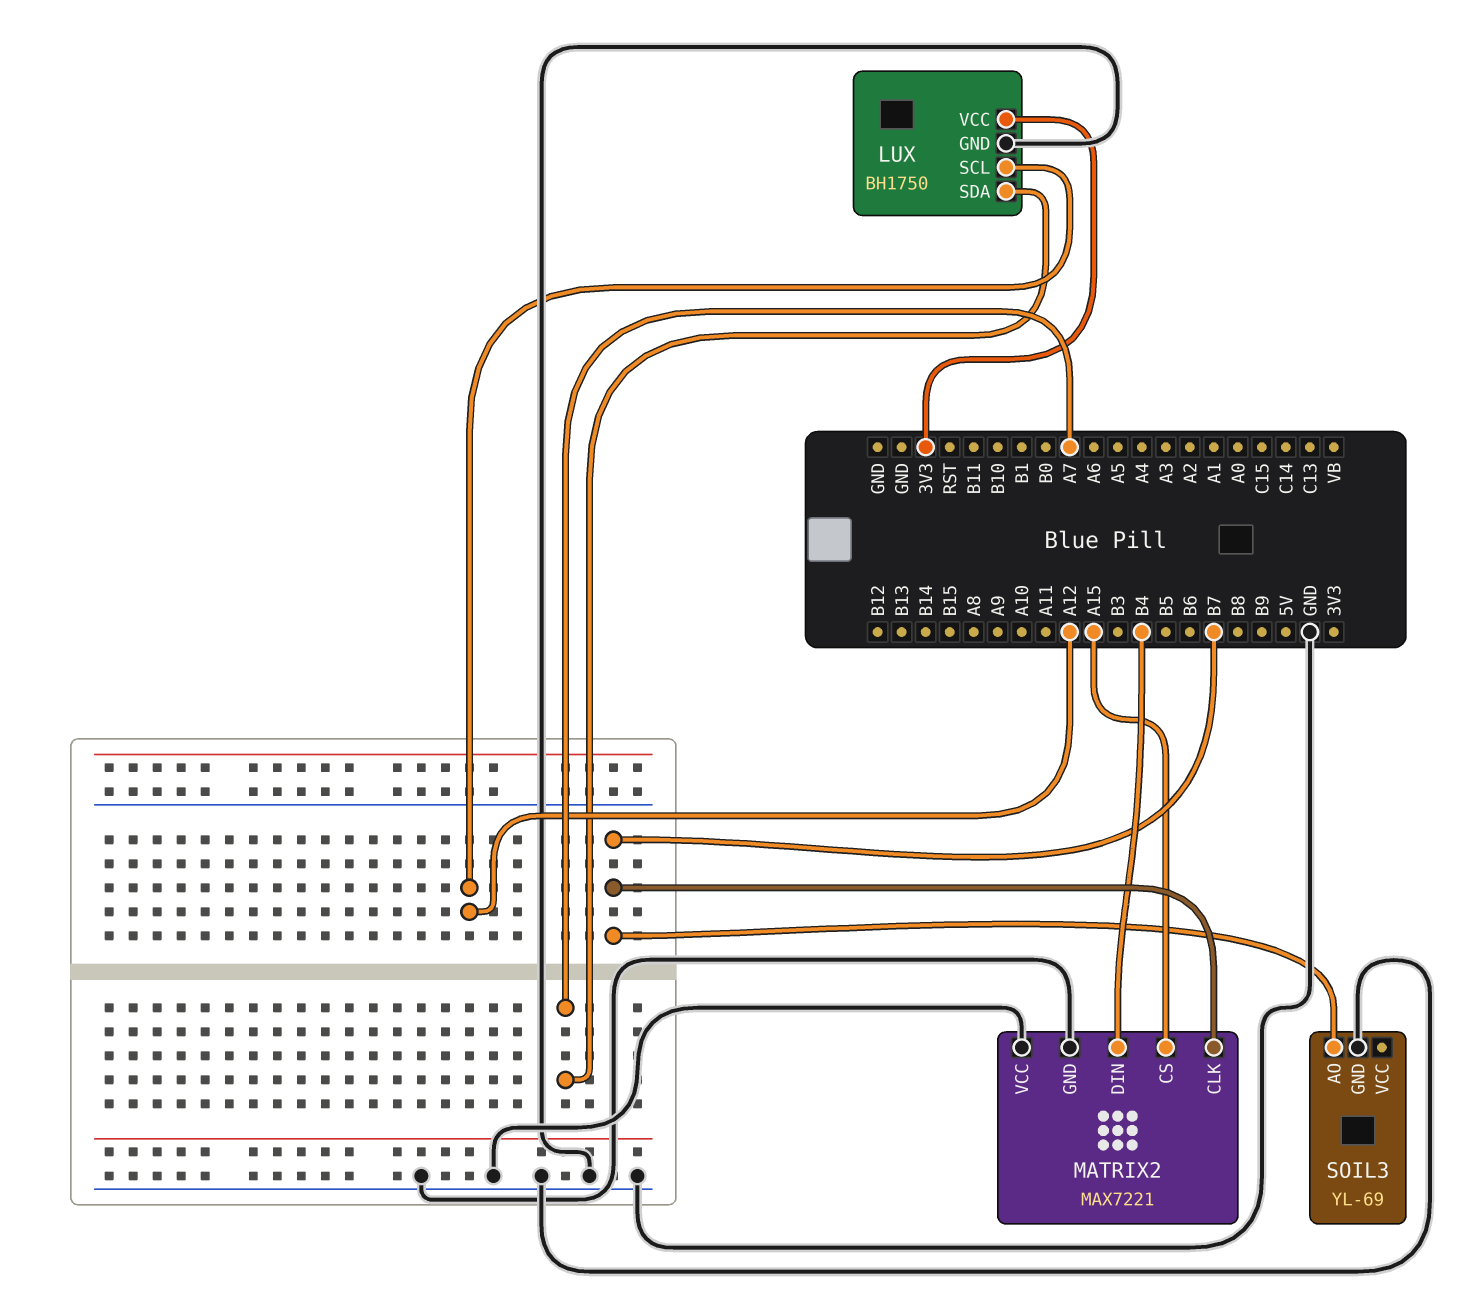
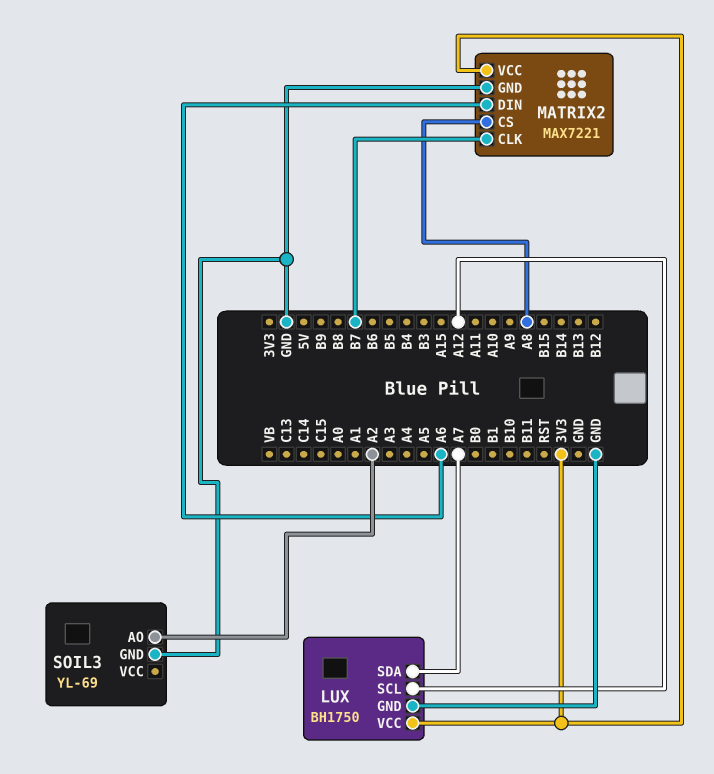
MATRIX2 pin CS: A15 -> A8
MATRIX2 pin DIN: B4 -> A6
MATRIX2 pin VCC: GND -> 3V3
SOIL3 pin AO: B7 -> A2

